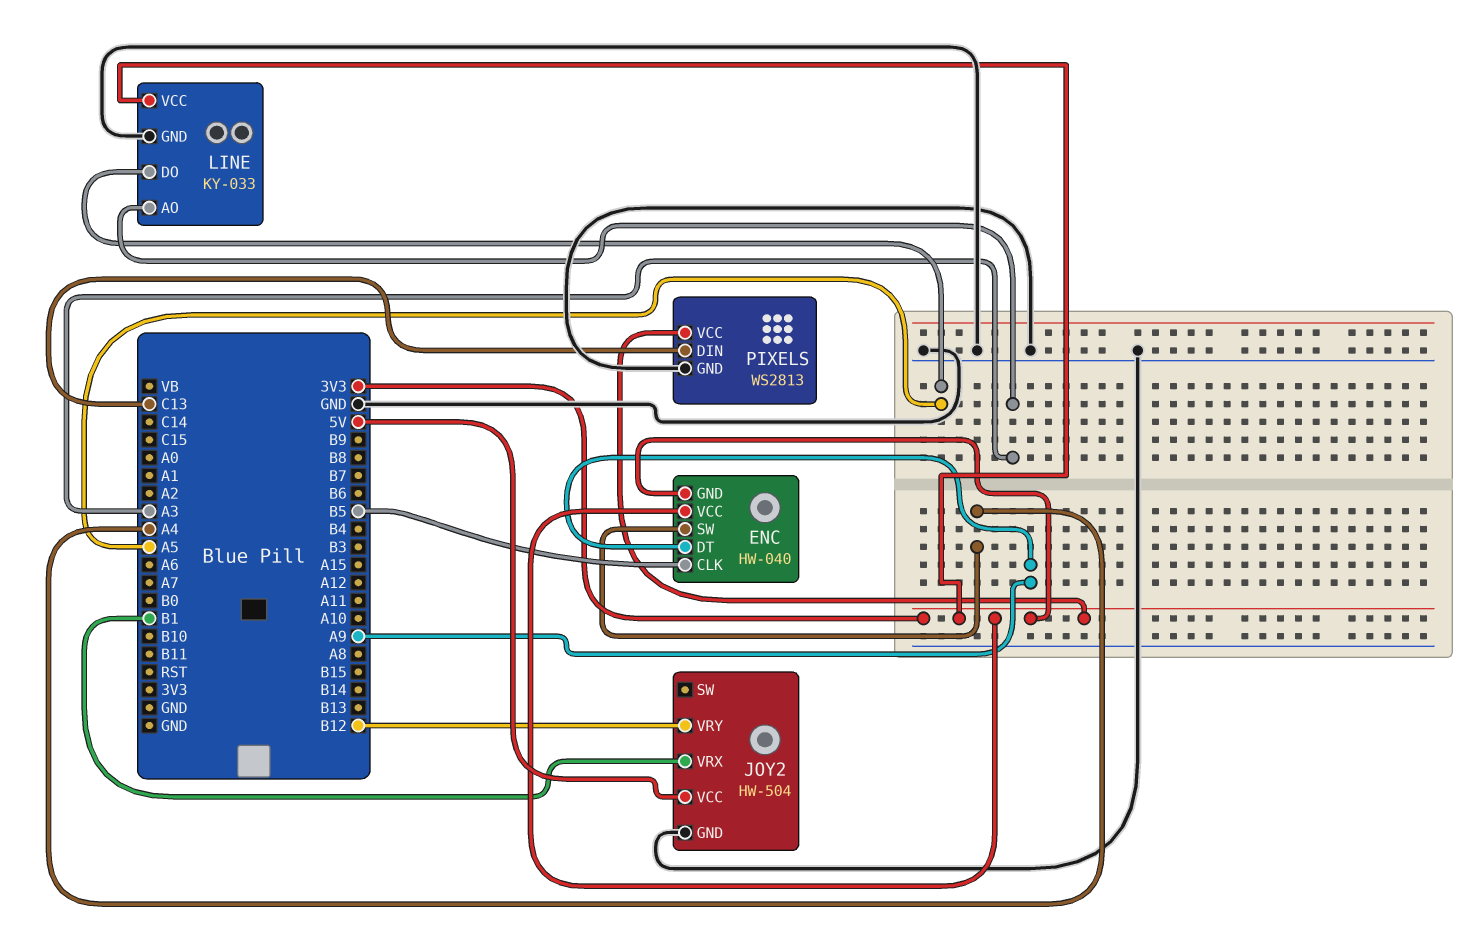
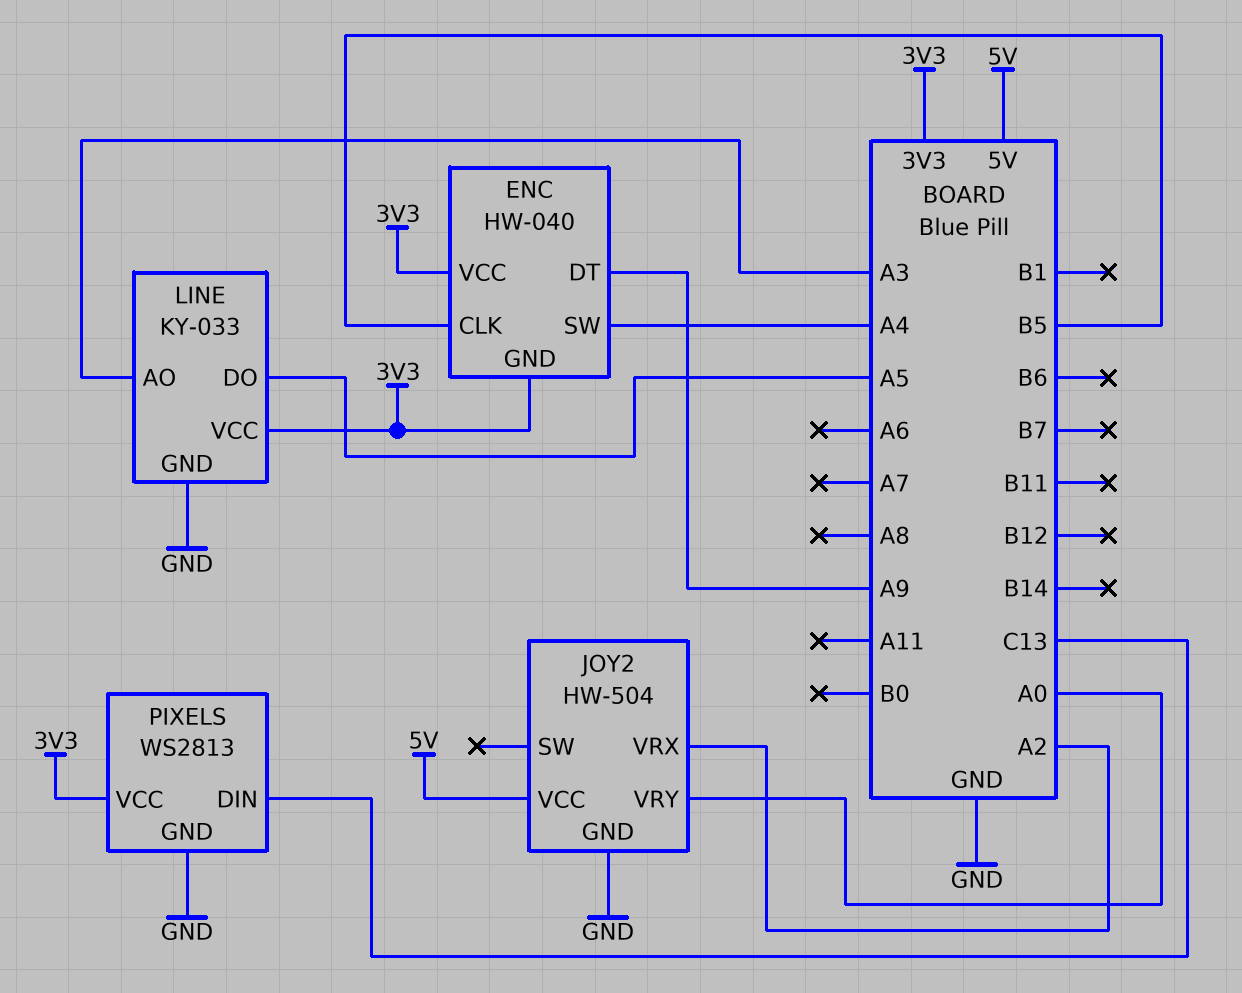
JOY2 pin VRX: B1 -> A2
JOY2 pin VRY: B12 -> A0

